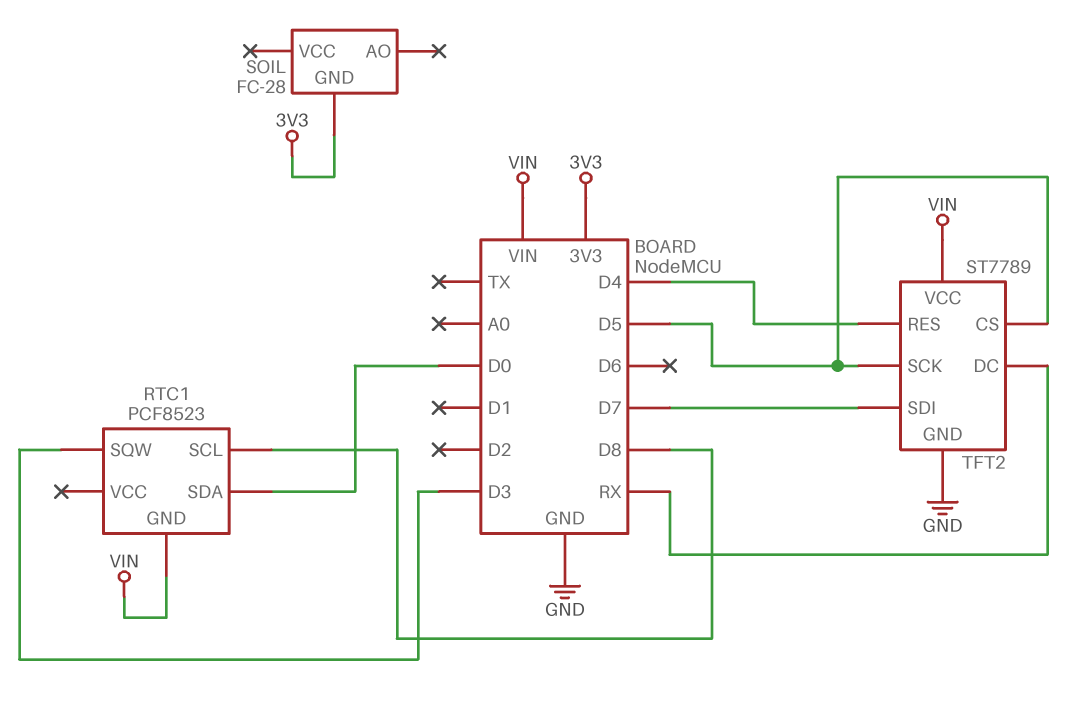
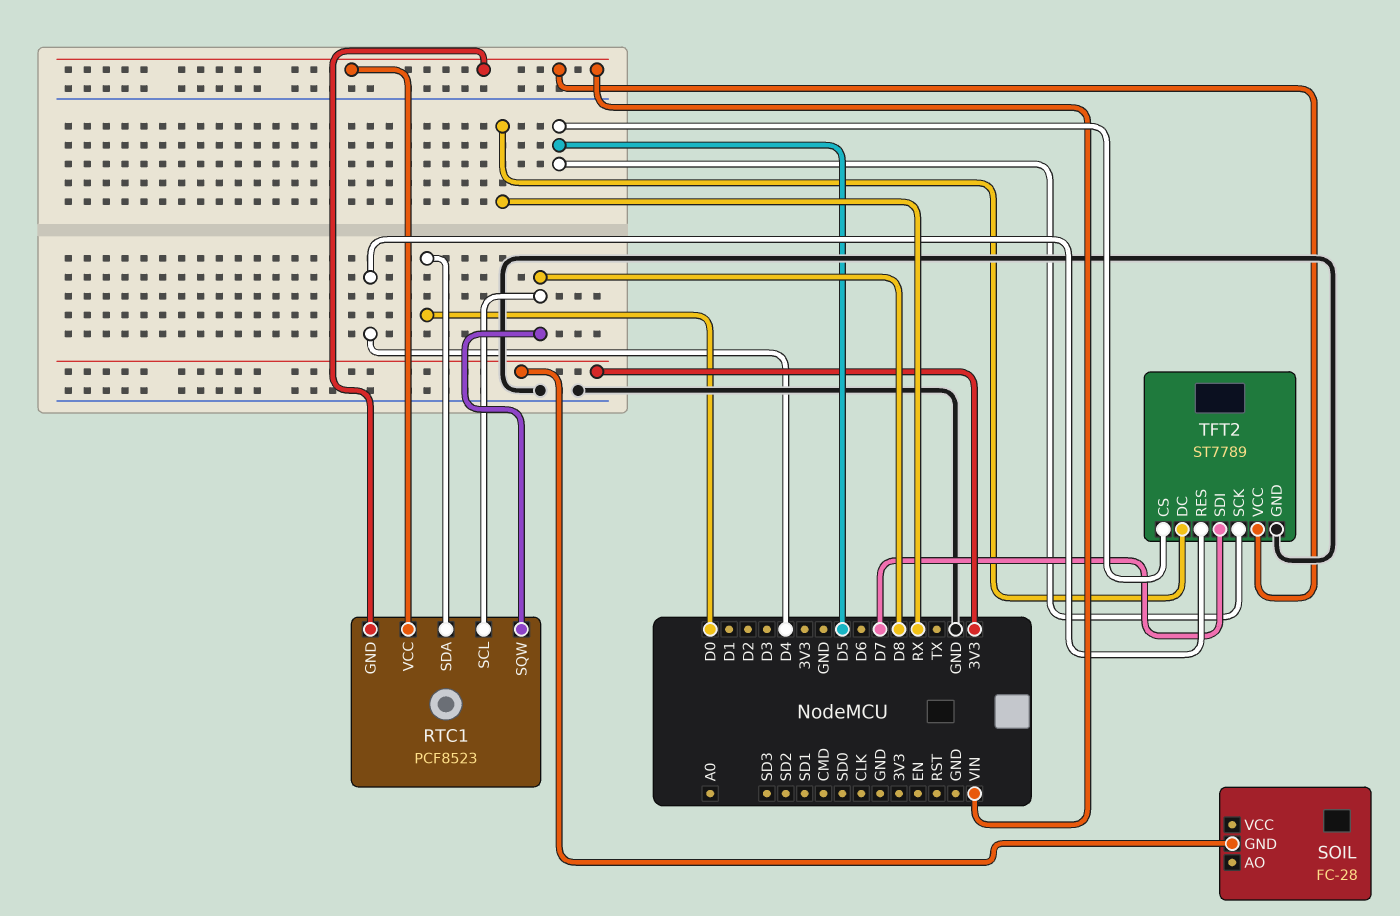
RTC1 pin SQW: D3 -> D8
RTC1 pin VCC: none -> VIN

